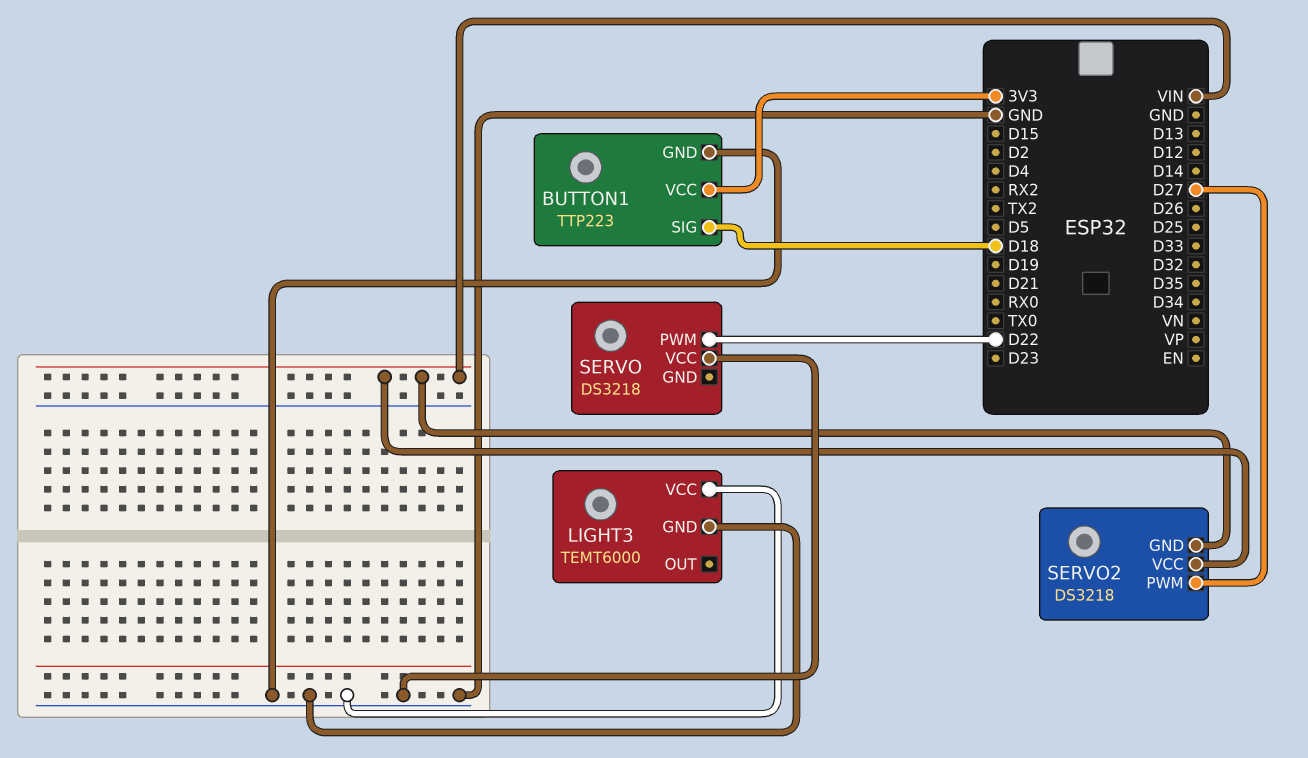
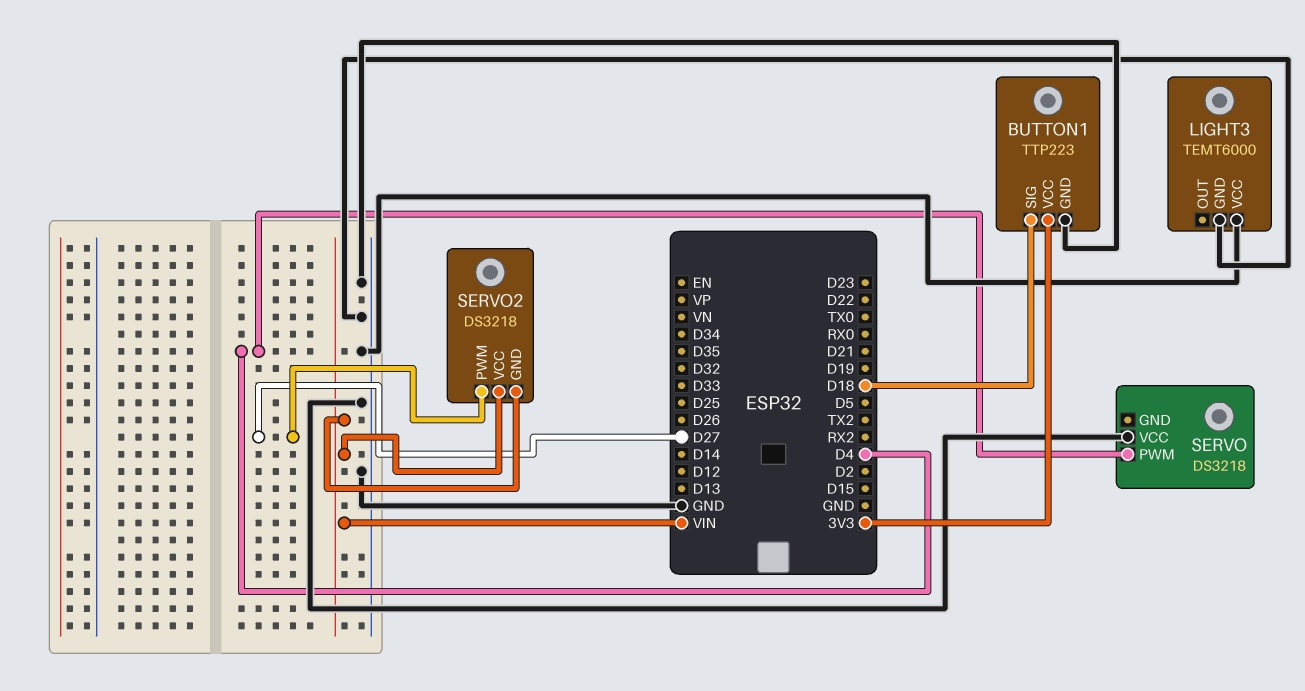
SERVO pin PWM: D22 -> D4

